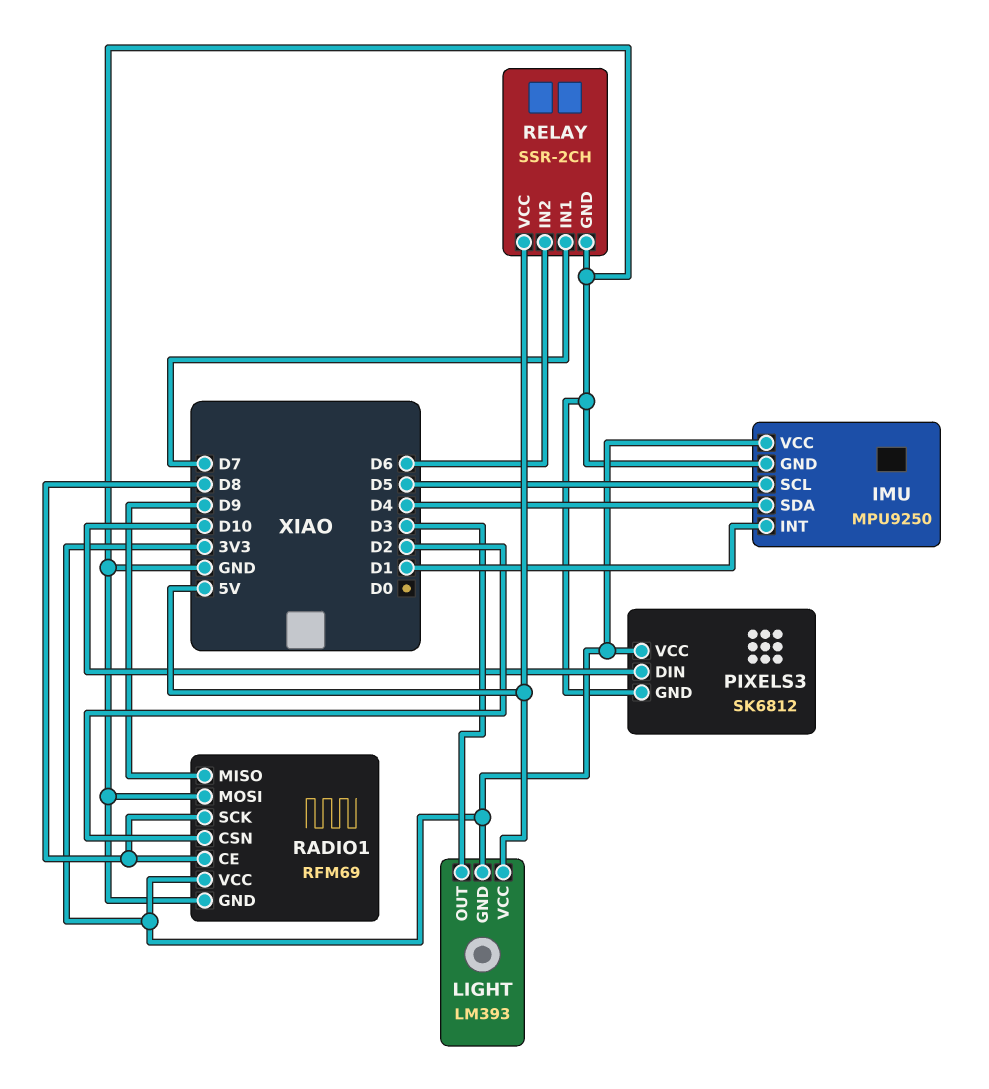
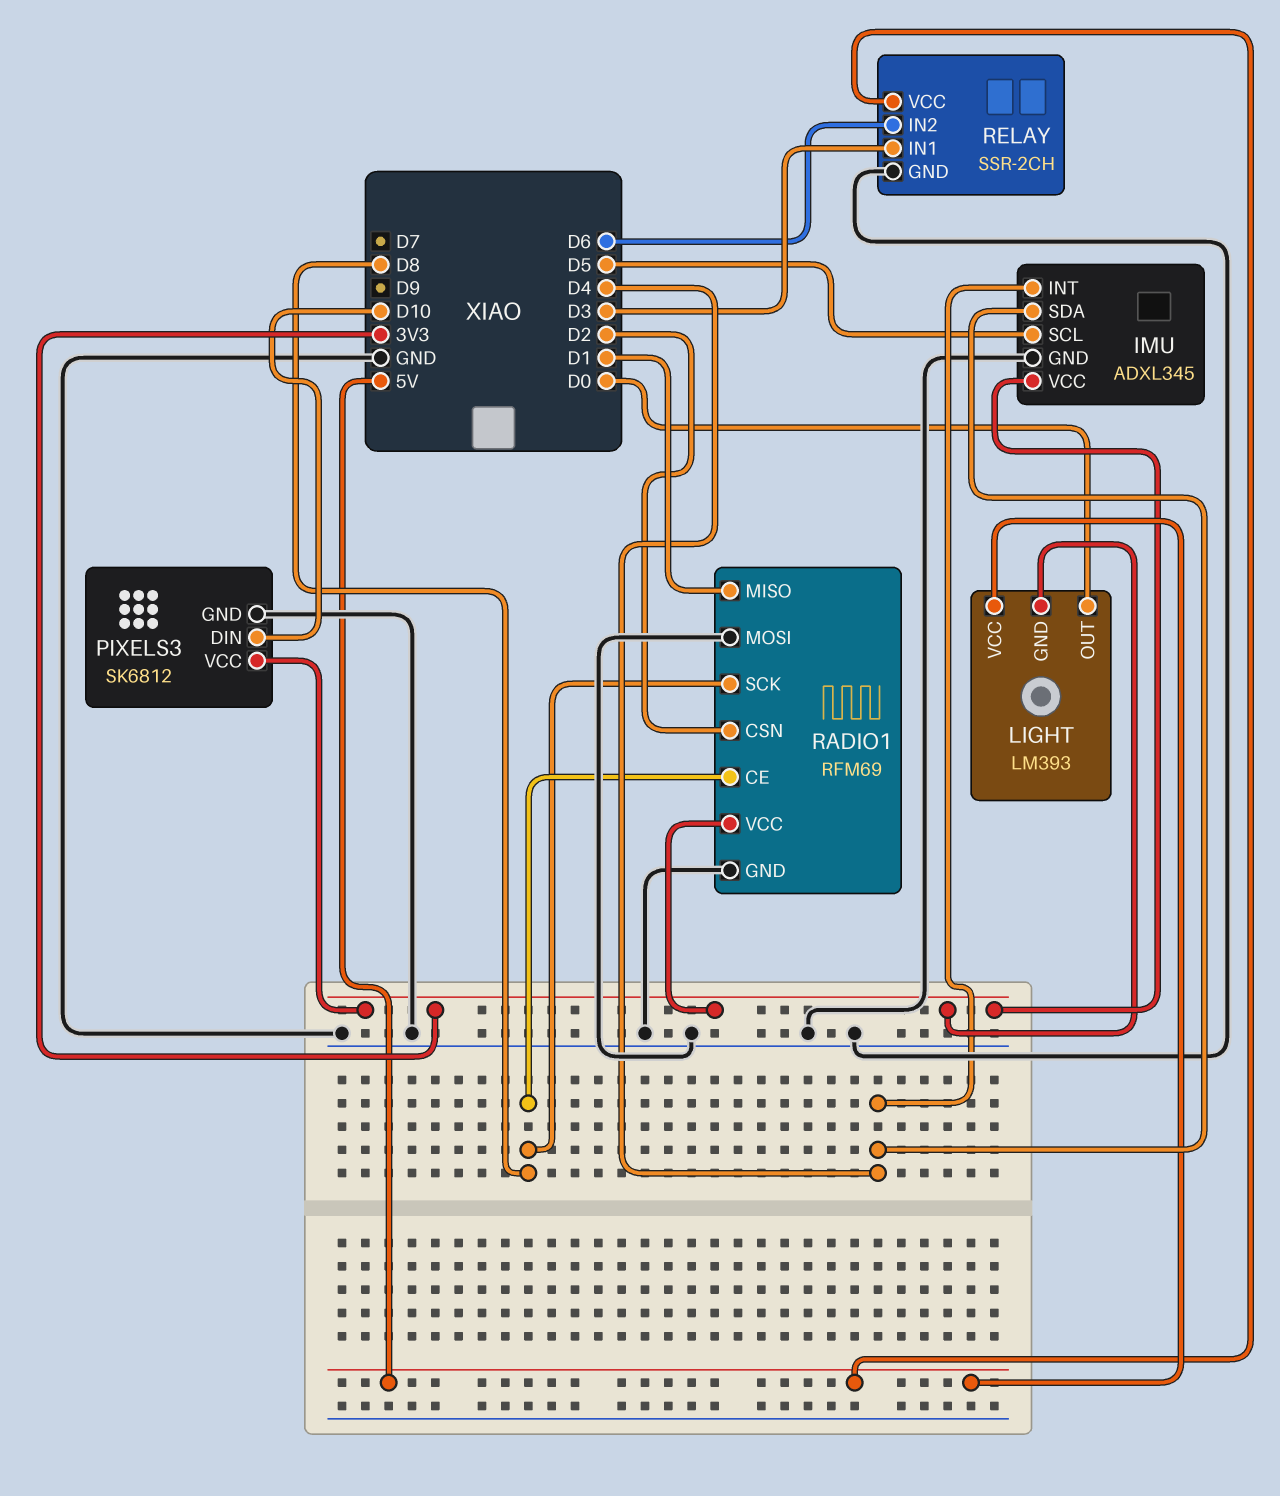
IMU: MPU9250 -> ADXL345
IMU pin INT: D1 -> D4
LIGHT pin OUT: D3 -> D0
RADIO1 pin MISO: D9 -> D1
RELAY pin IN1: D7 -> D3

